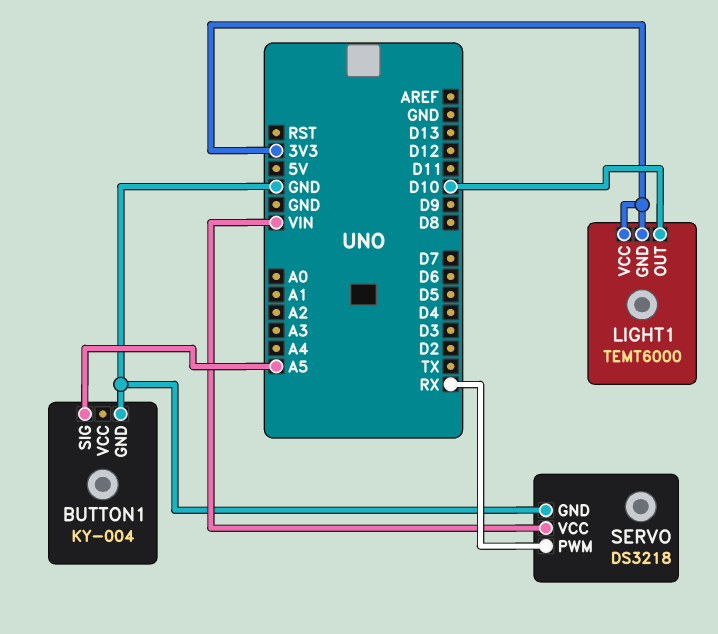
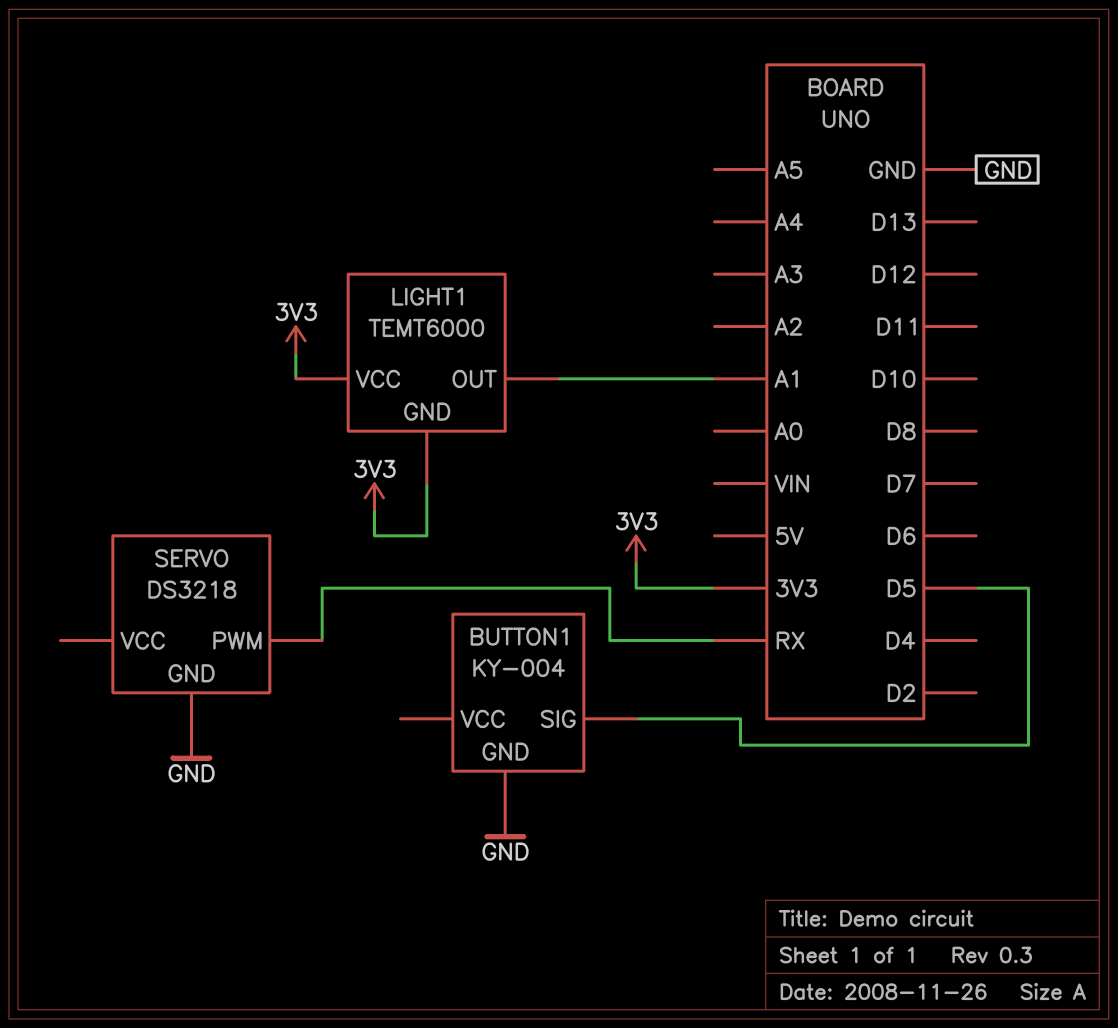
BUTTON1 pin SIG: A5 -> D5
LIGHT1 pin OUT: D10 -> A1
SERVO pin VCC: VIN -> none

